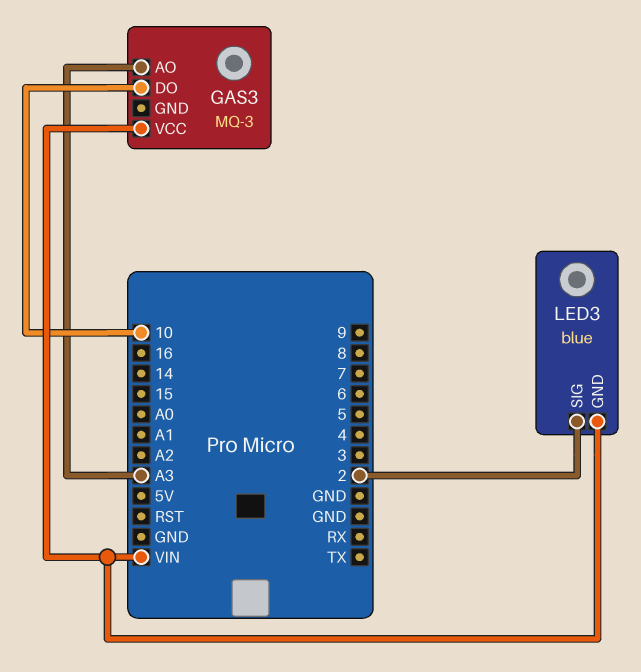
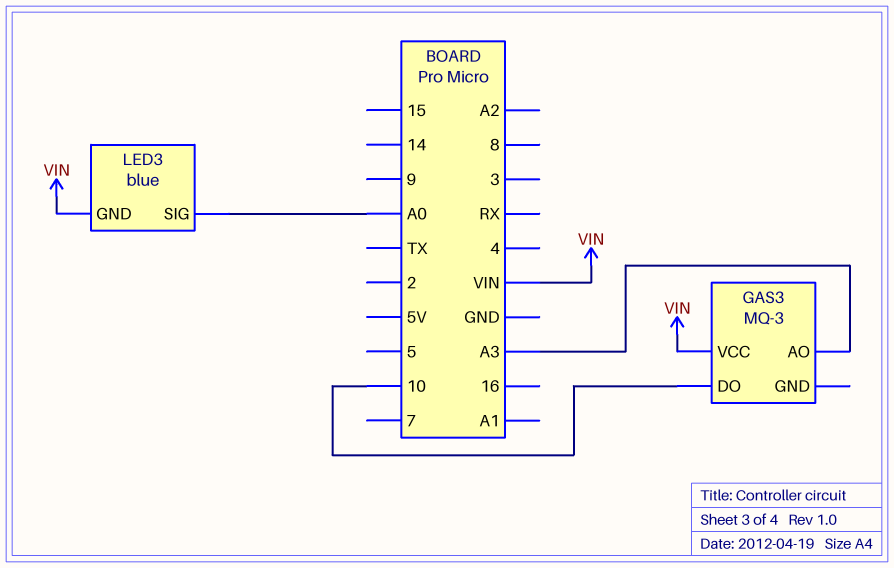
LED3 pin SIG: 2 -> A0

